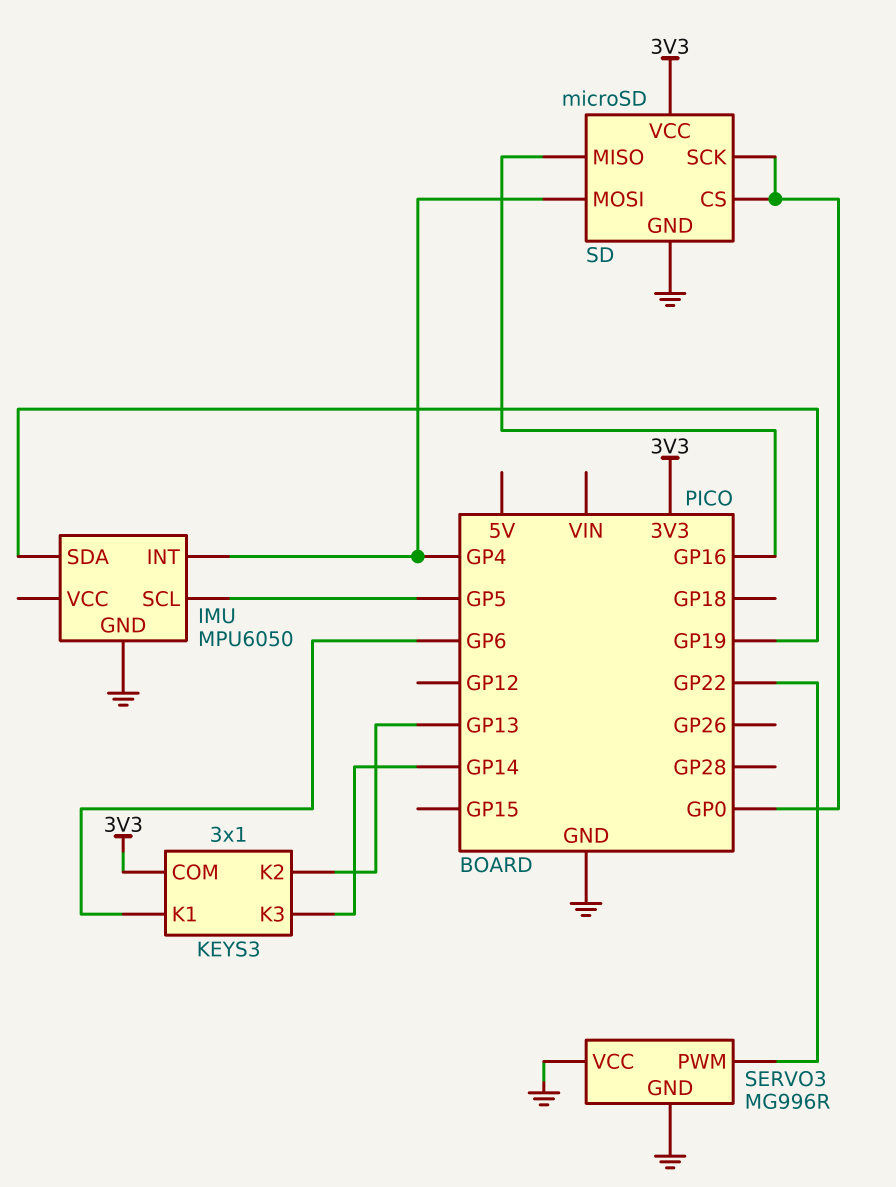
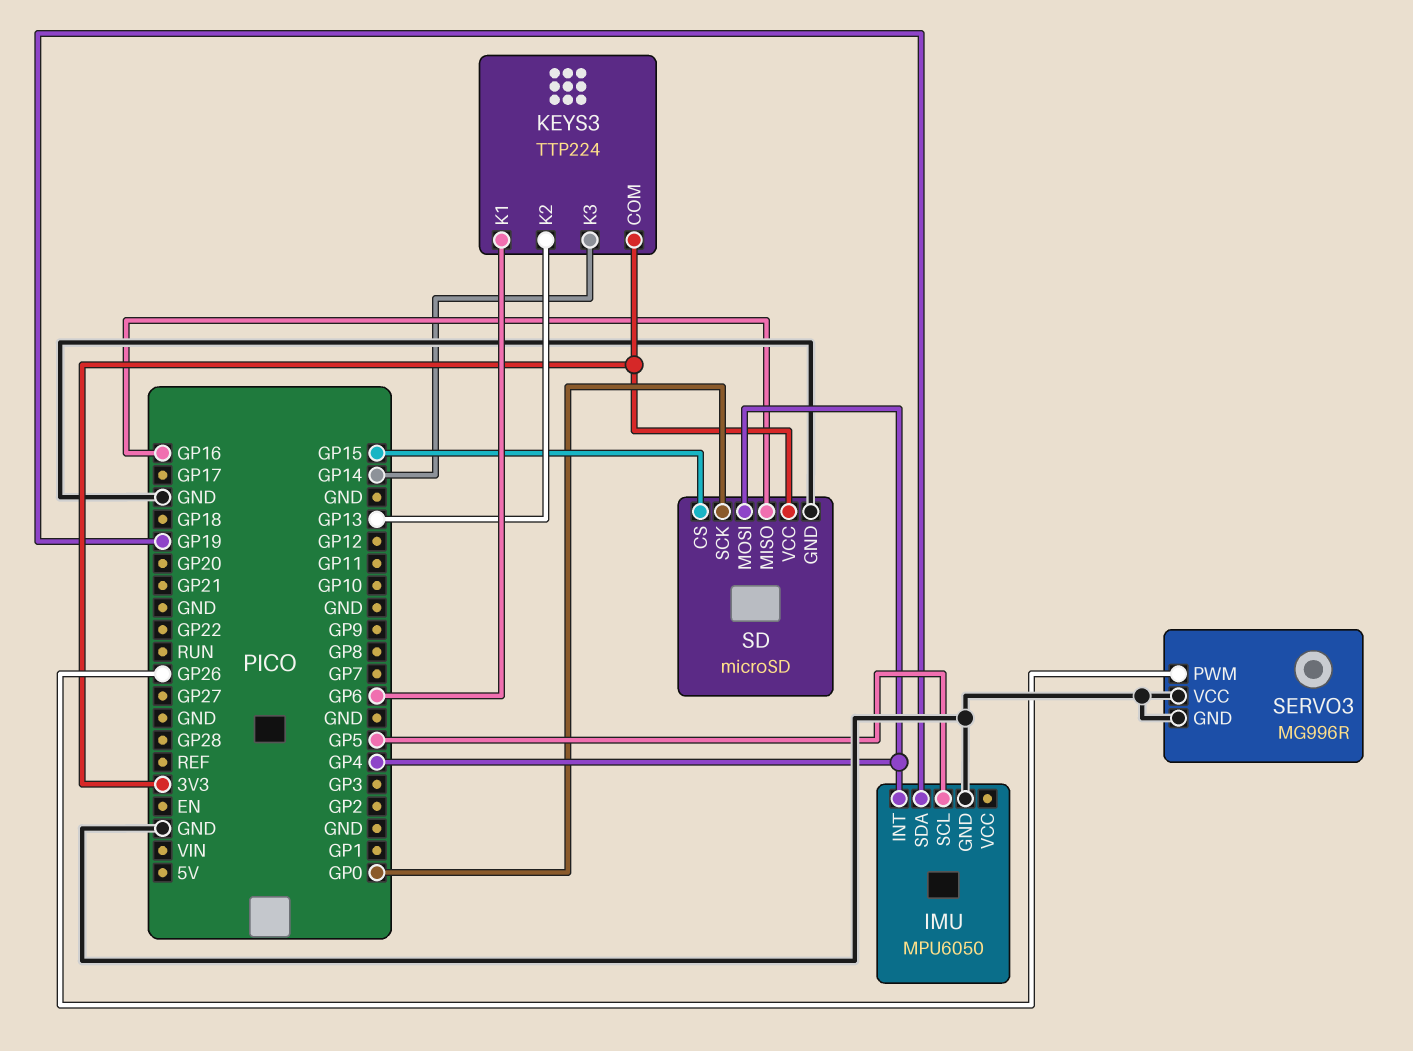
KEYS3: 3x1 -> TTP224
SD pin CS: GP0 -> GP15
SERVO3 pin PWM: GP22 -> GP26

